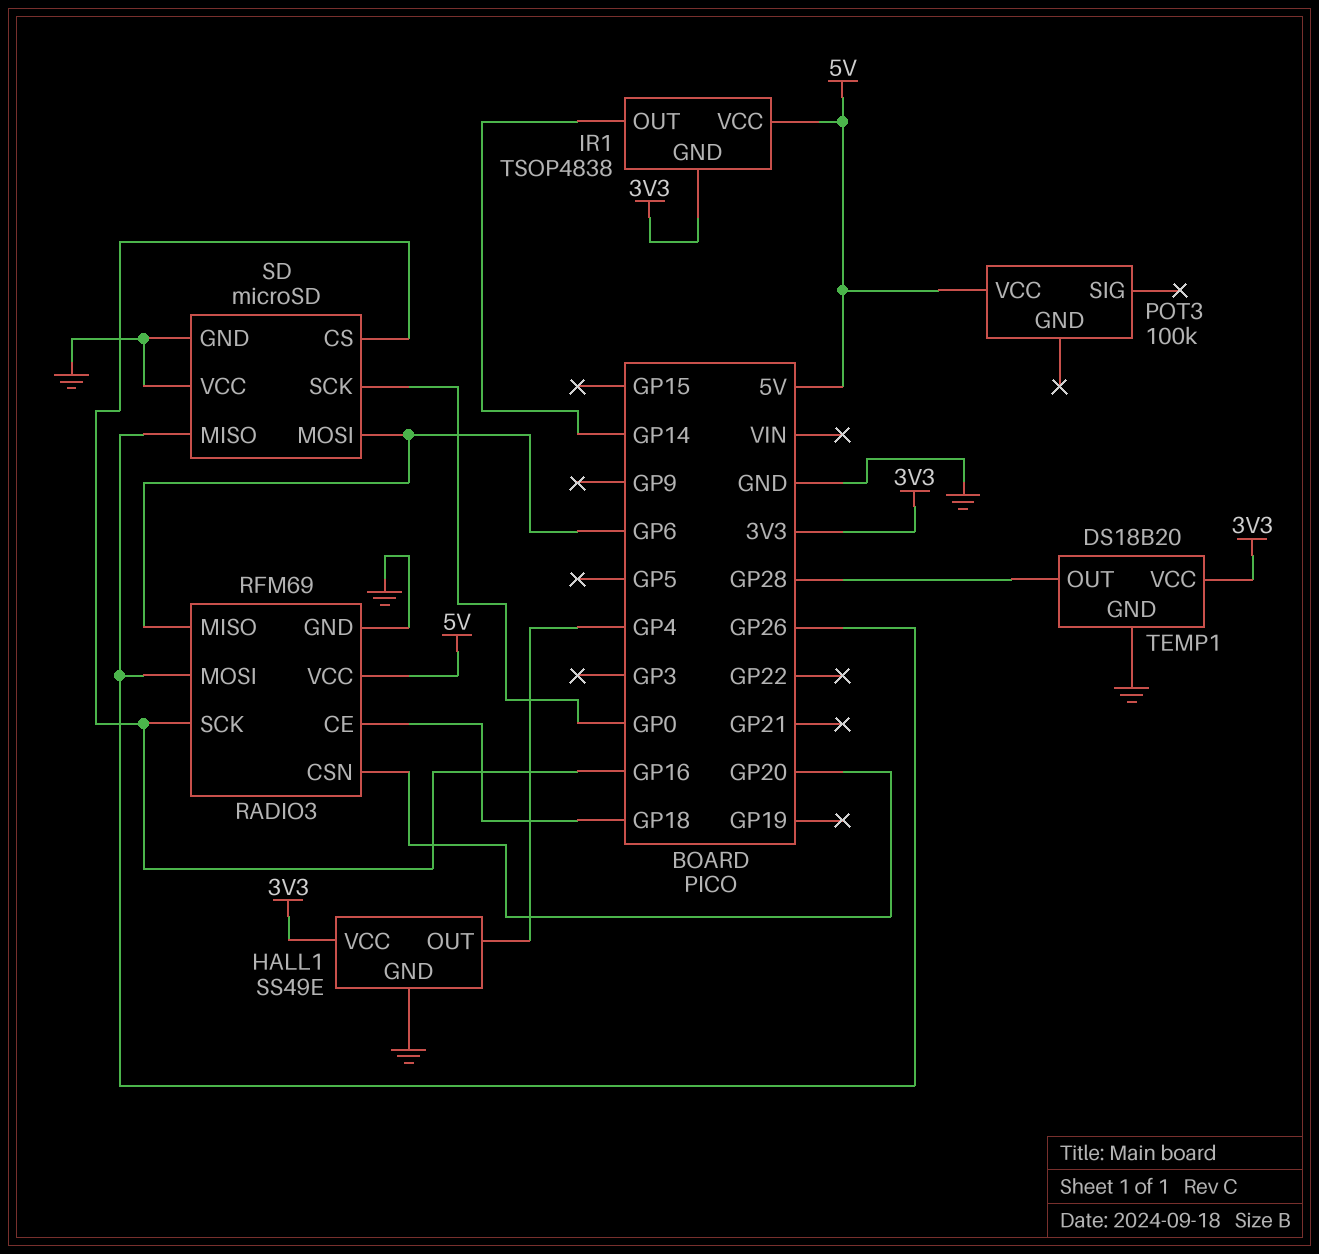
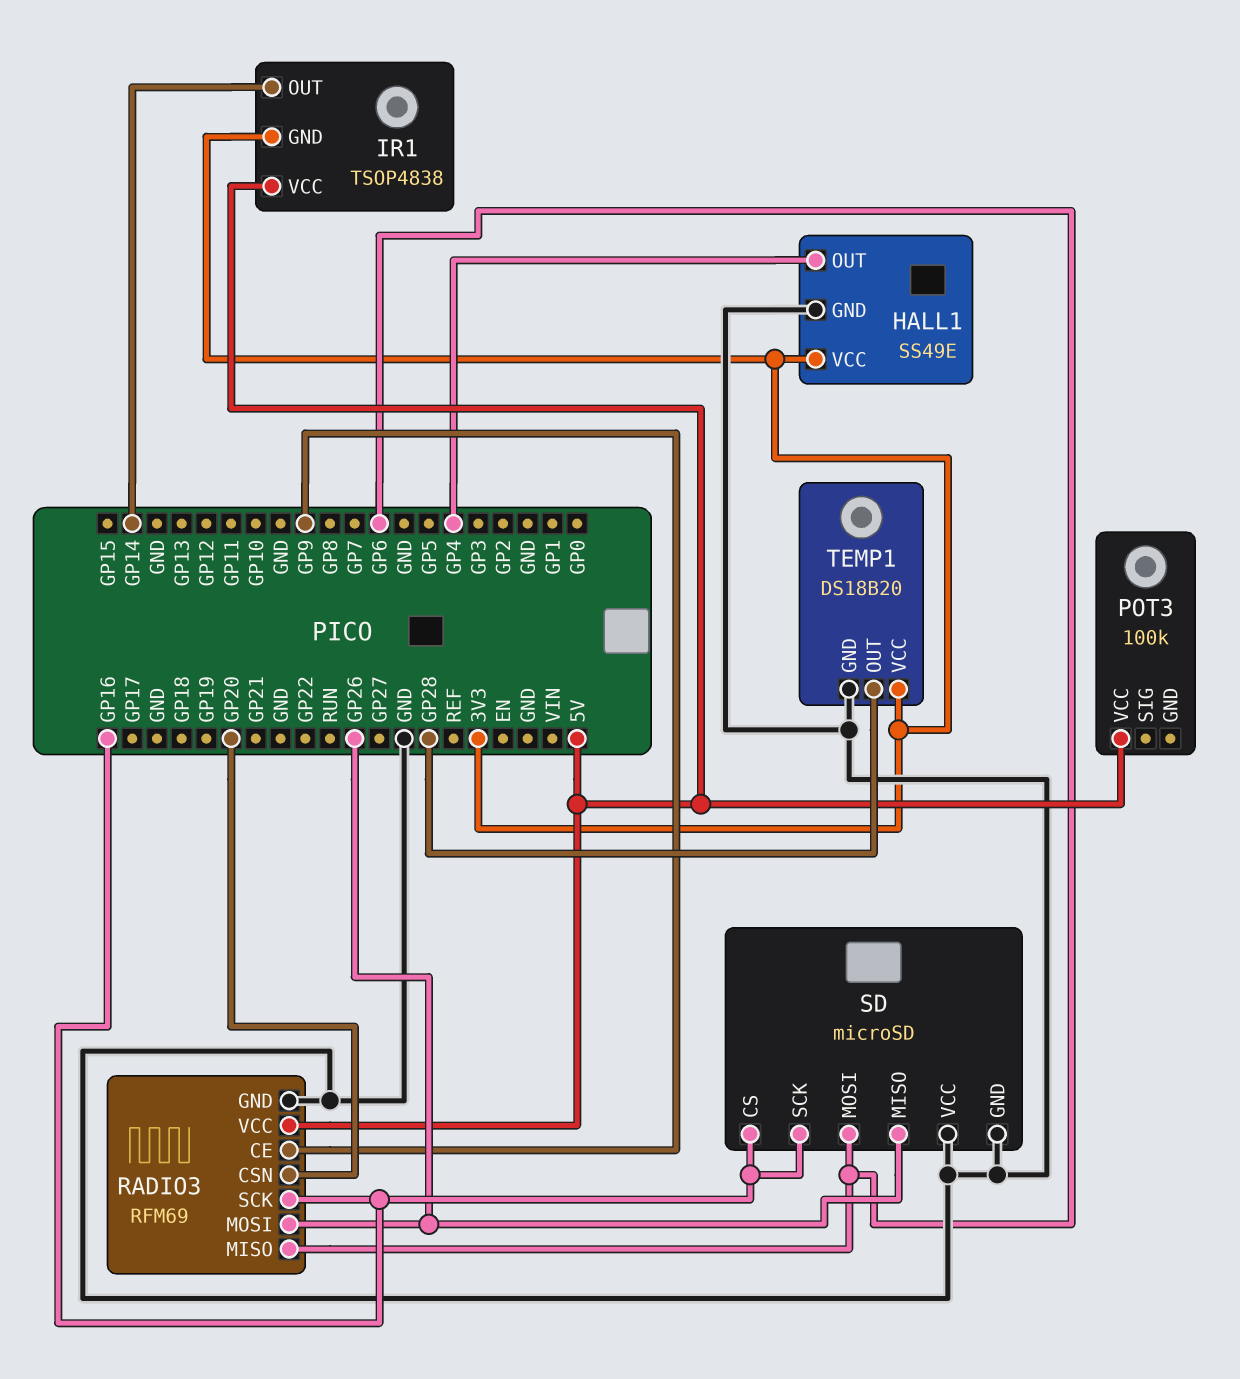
RADIO3 pin CE: GP18 -> GP9
SD pin SCK: GP0 -> GP16

